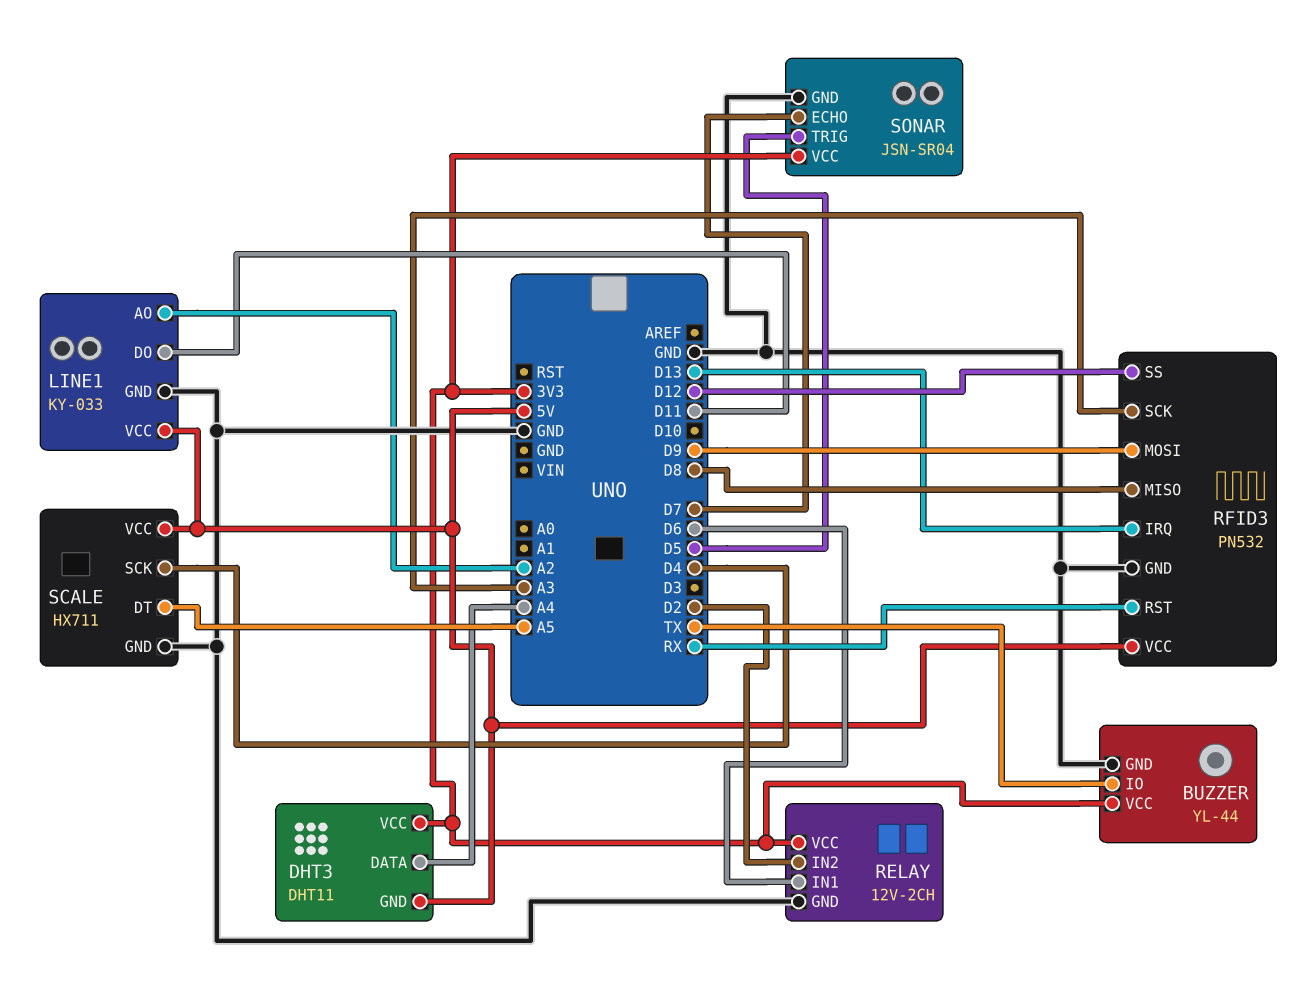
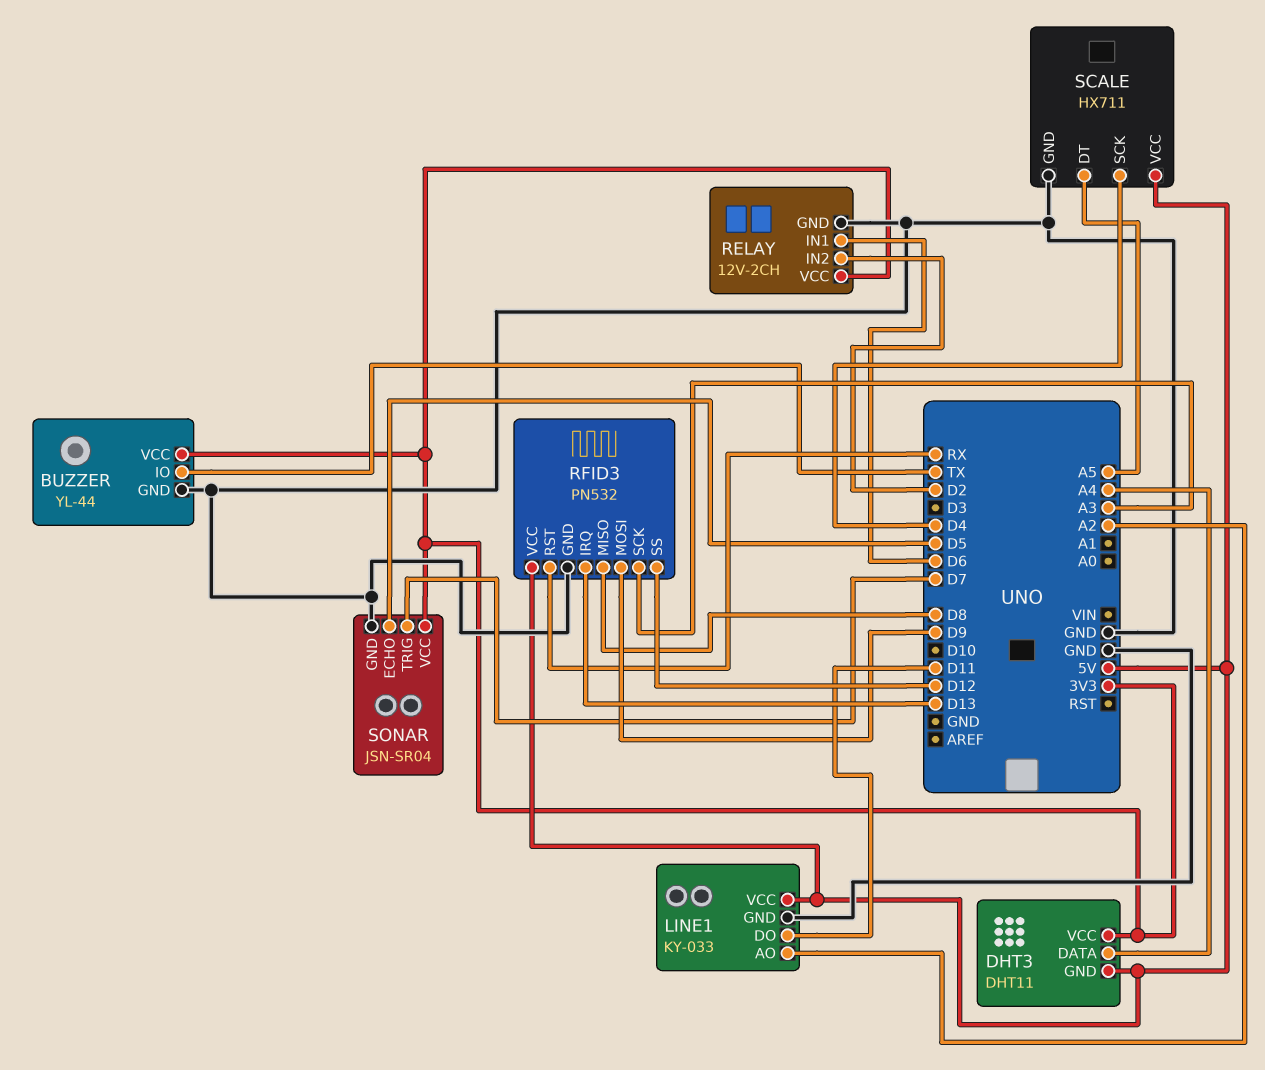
SONAR pin ECHO: D7 -> D5
SONAR pin TRIG: D5 -> D7

